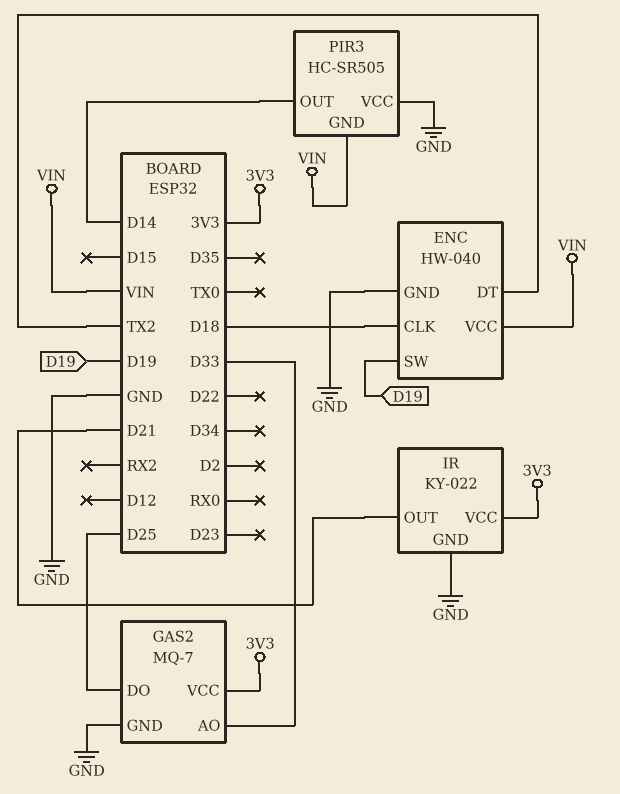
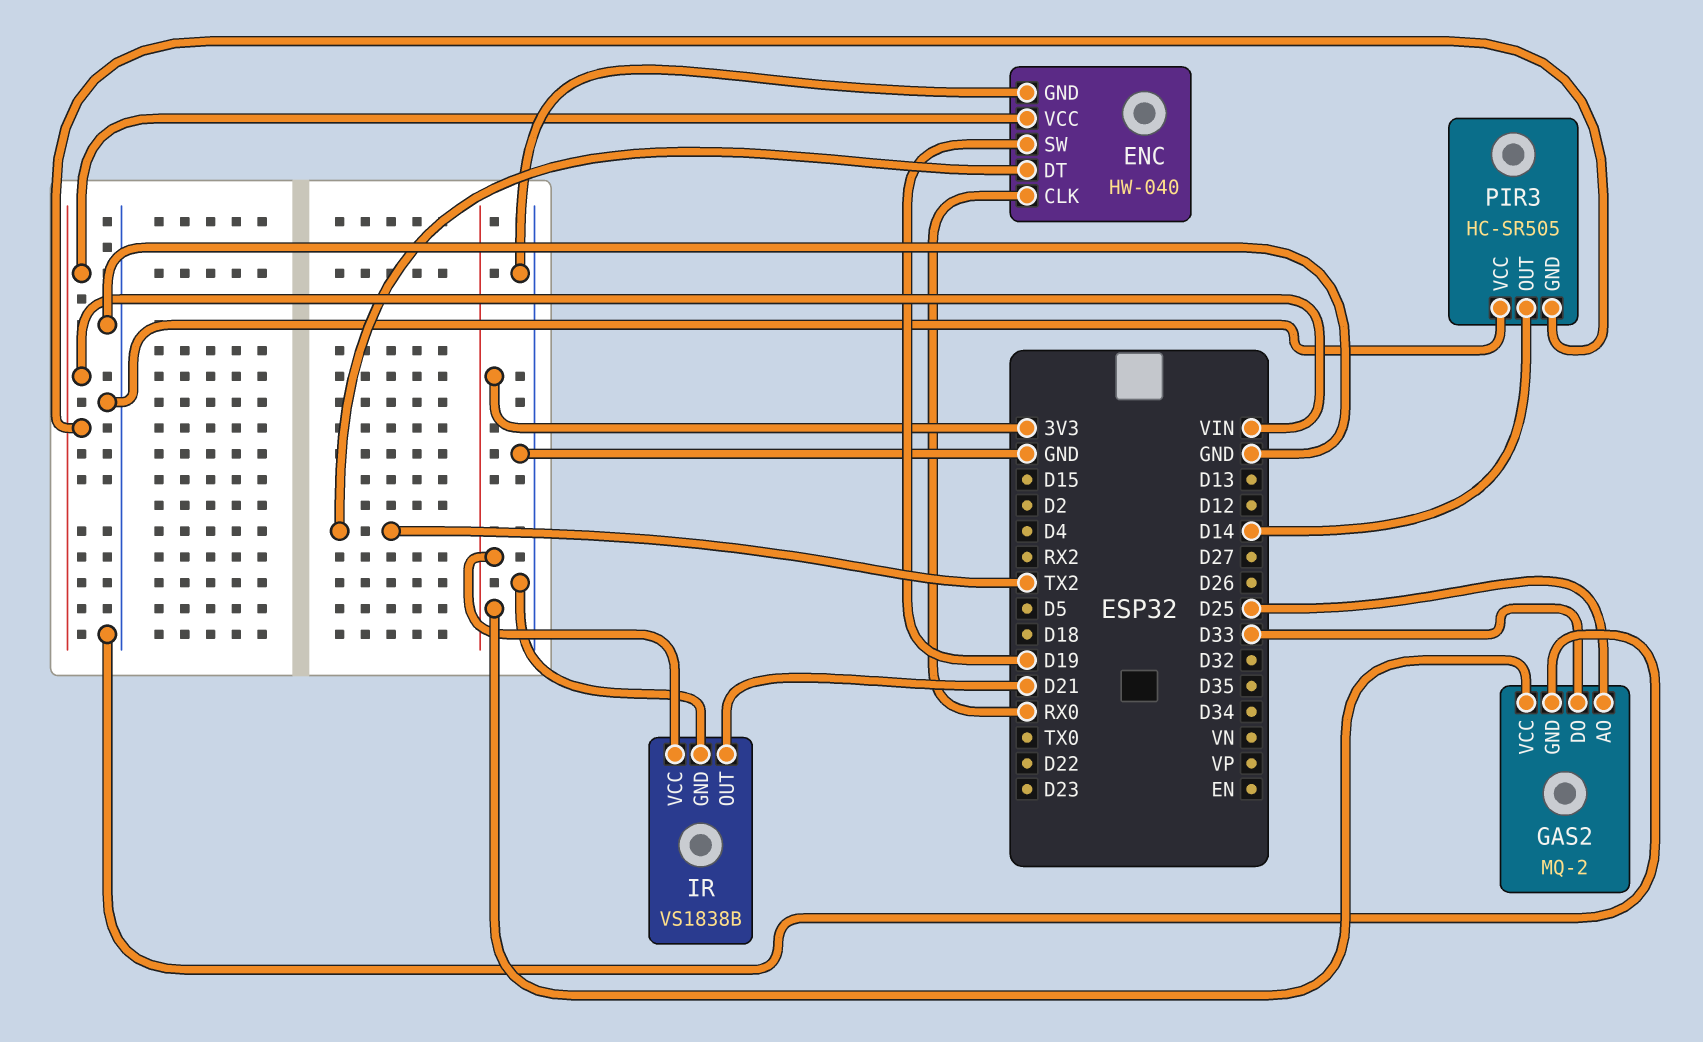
ENC pin CLK: D18 -> RX0
GAS2: MQ-7 -> MQ-2
GAS2 pin AO: D33 -> D25
GAS2 pin DO: D25 -> D33
IR: KY-022 -> VS1838B

